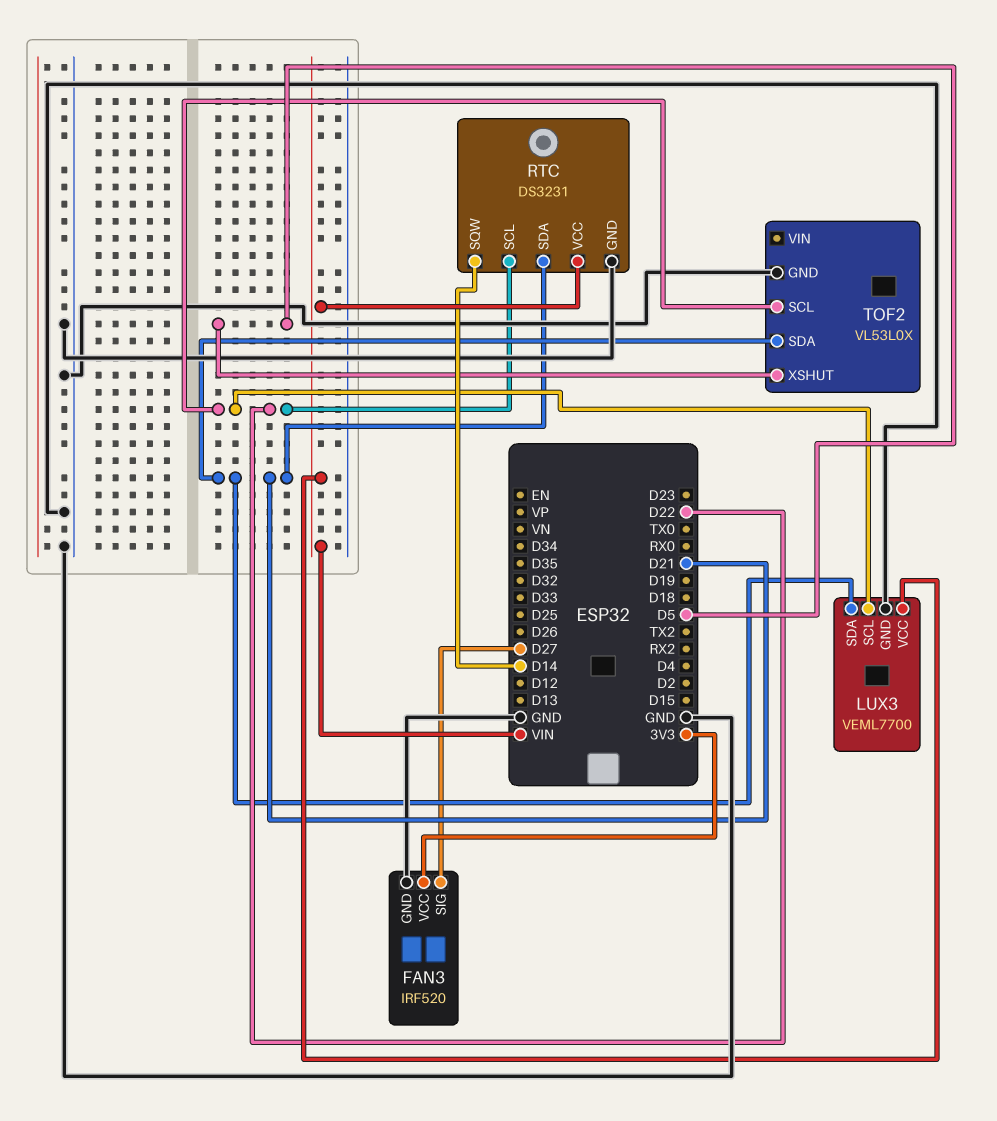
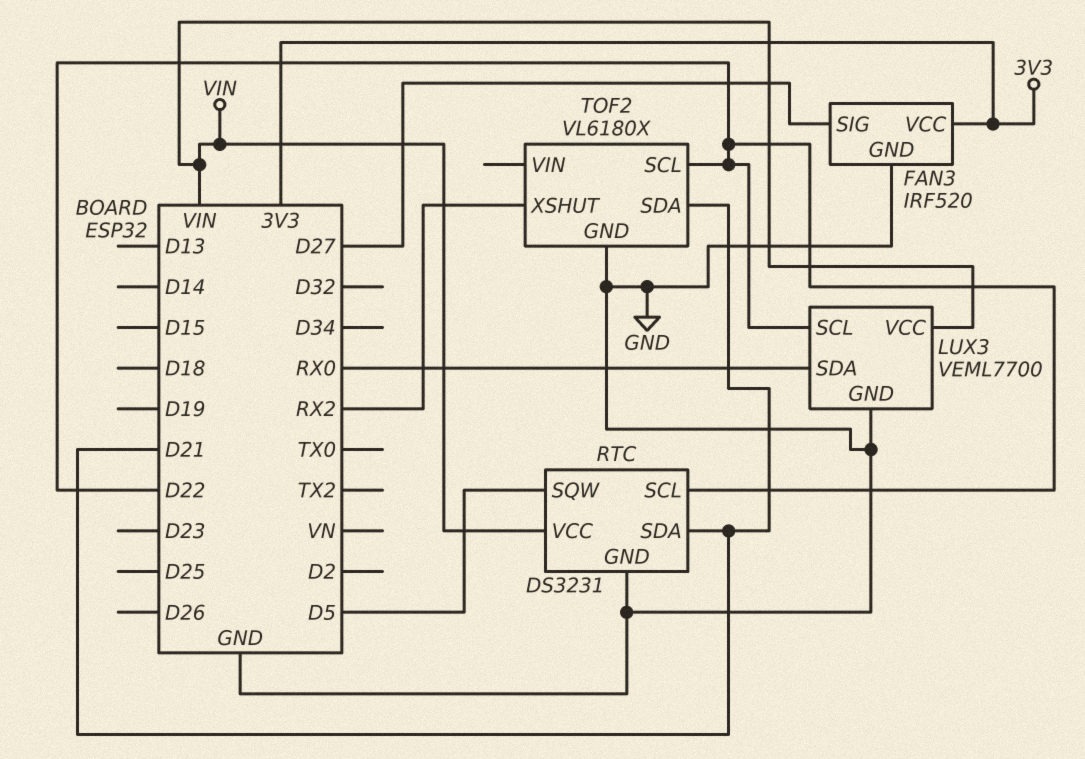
LUX3 pin SDA: D21 -> RX0
RTC pin SQW: D14 -> D5
TOF2: VL53L0X -> VL6180X
TOF2 pin XSHUT: D5 -> RX2

